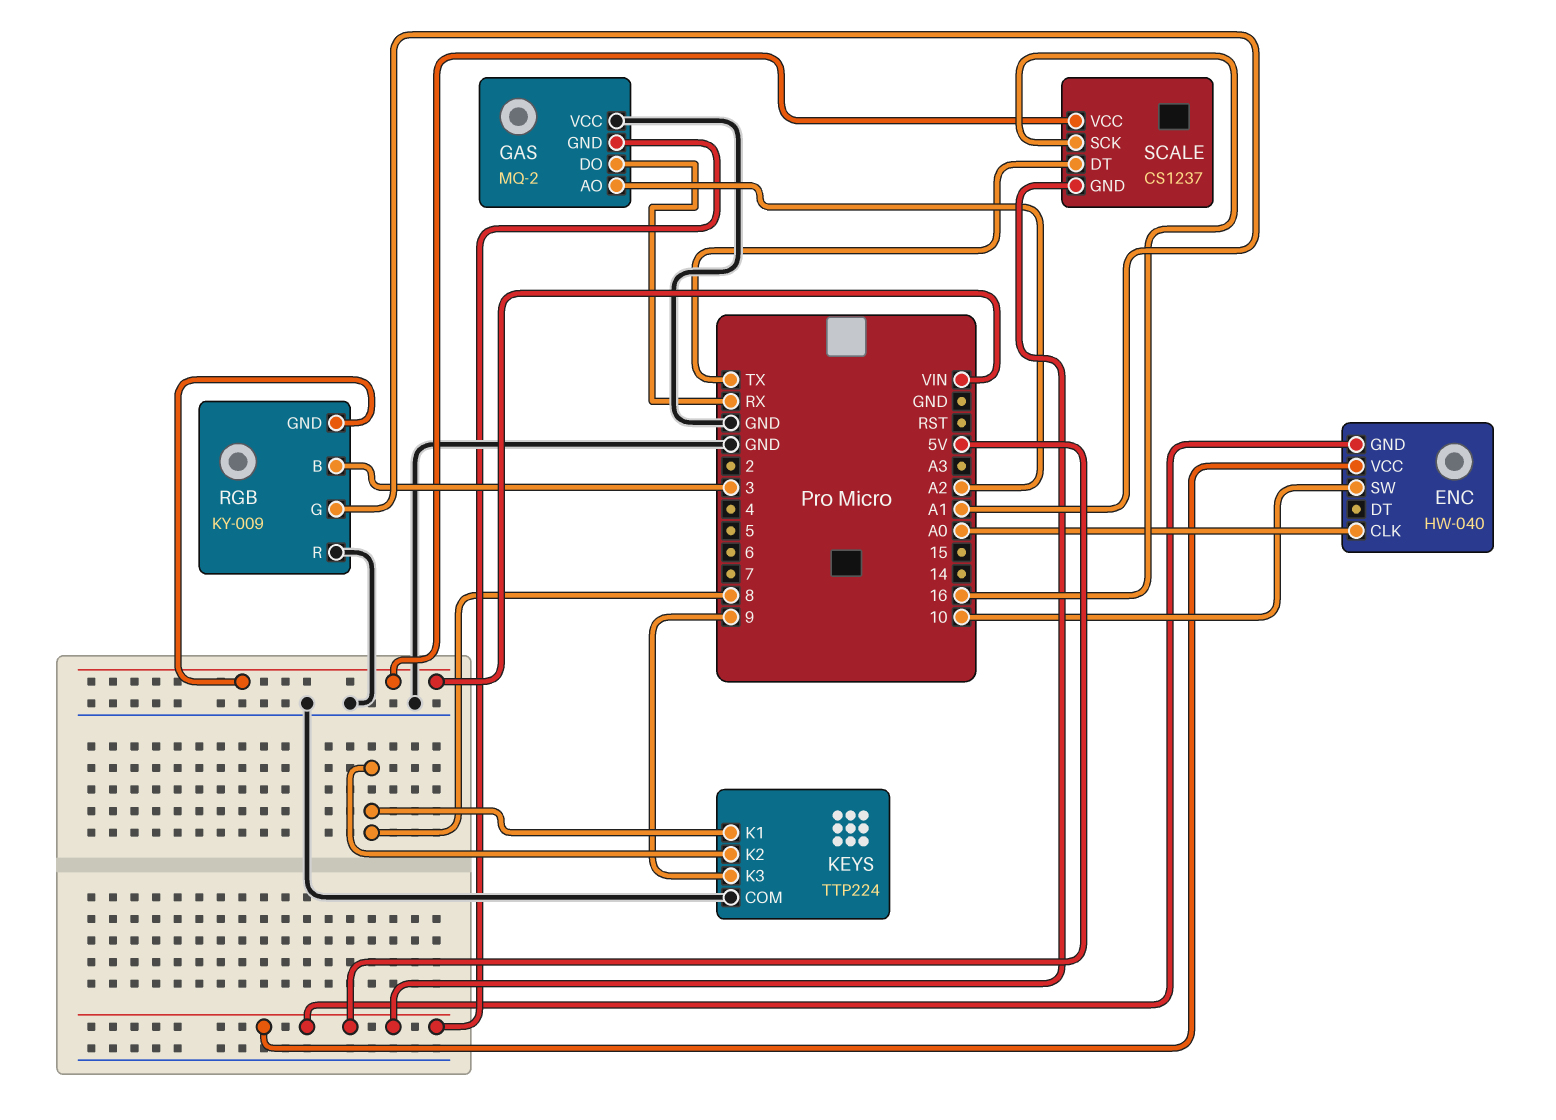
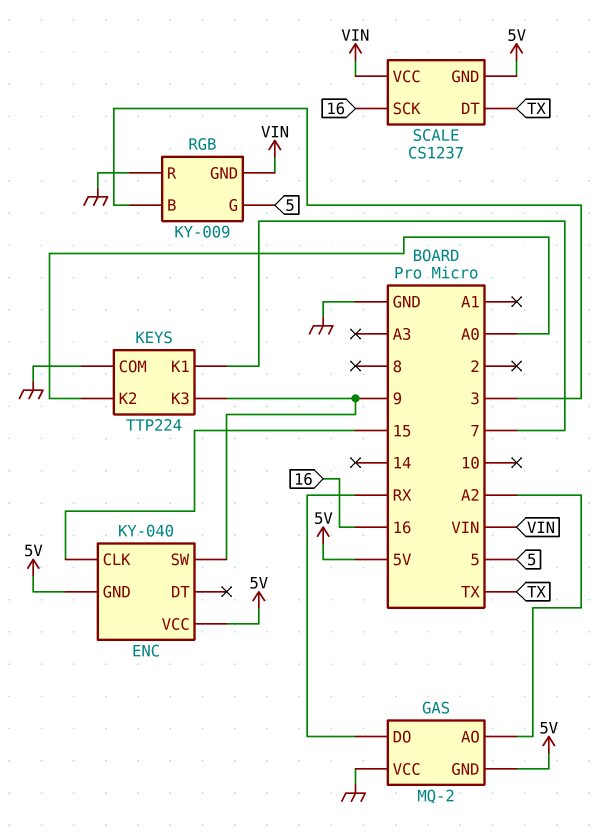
ENC: HW-040 -> KY-040
ENC pin CLK: A0 -> 15
ENC pin SW: 10 -> 9
KEYS pin K1: 8 -> 7
KEYS pin K2: 8 -> A0
RGB pin G: A1 -> 5

